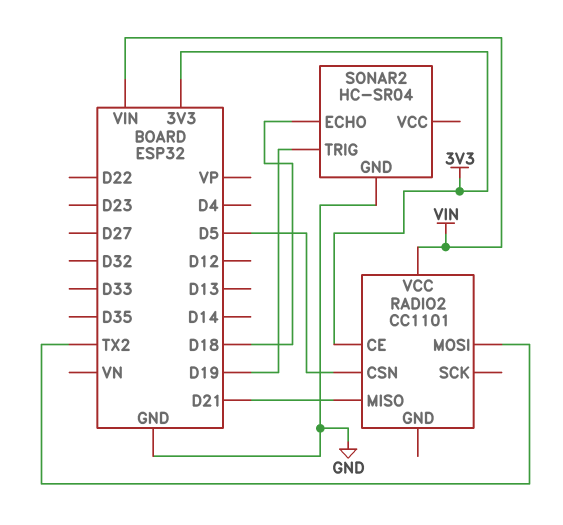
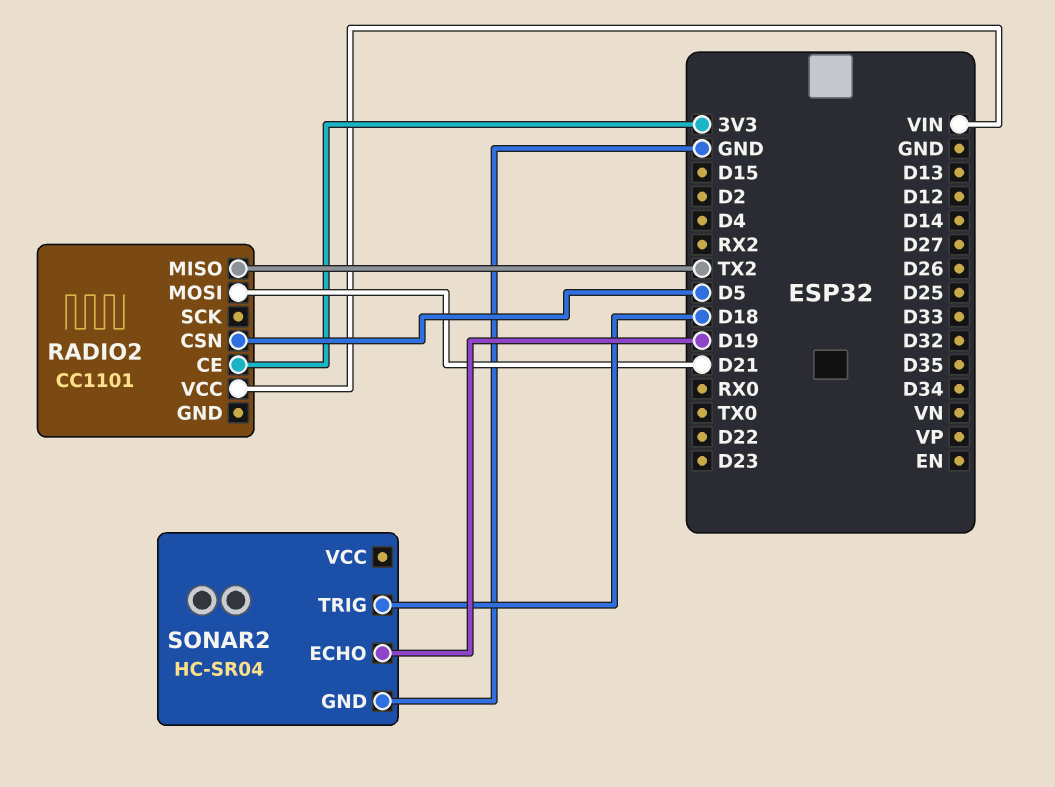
RADIO2 pin MISO: D21 -> TX2
RADIO2 pin MOSI: TX2 -> D21
SONAR2 pin ECHO: D18 -> D19
SONAR2 pin TRIG: D19 -> D18

